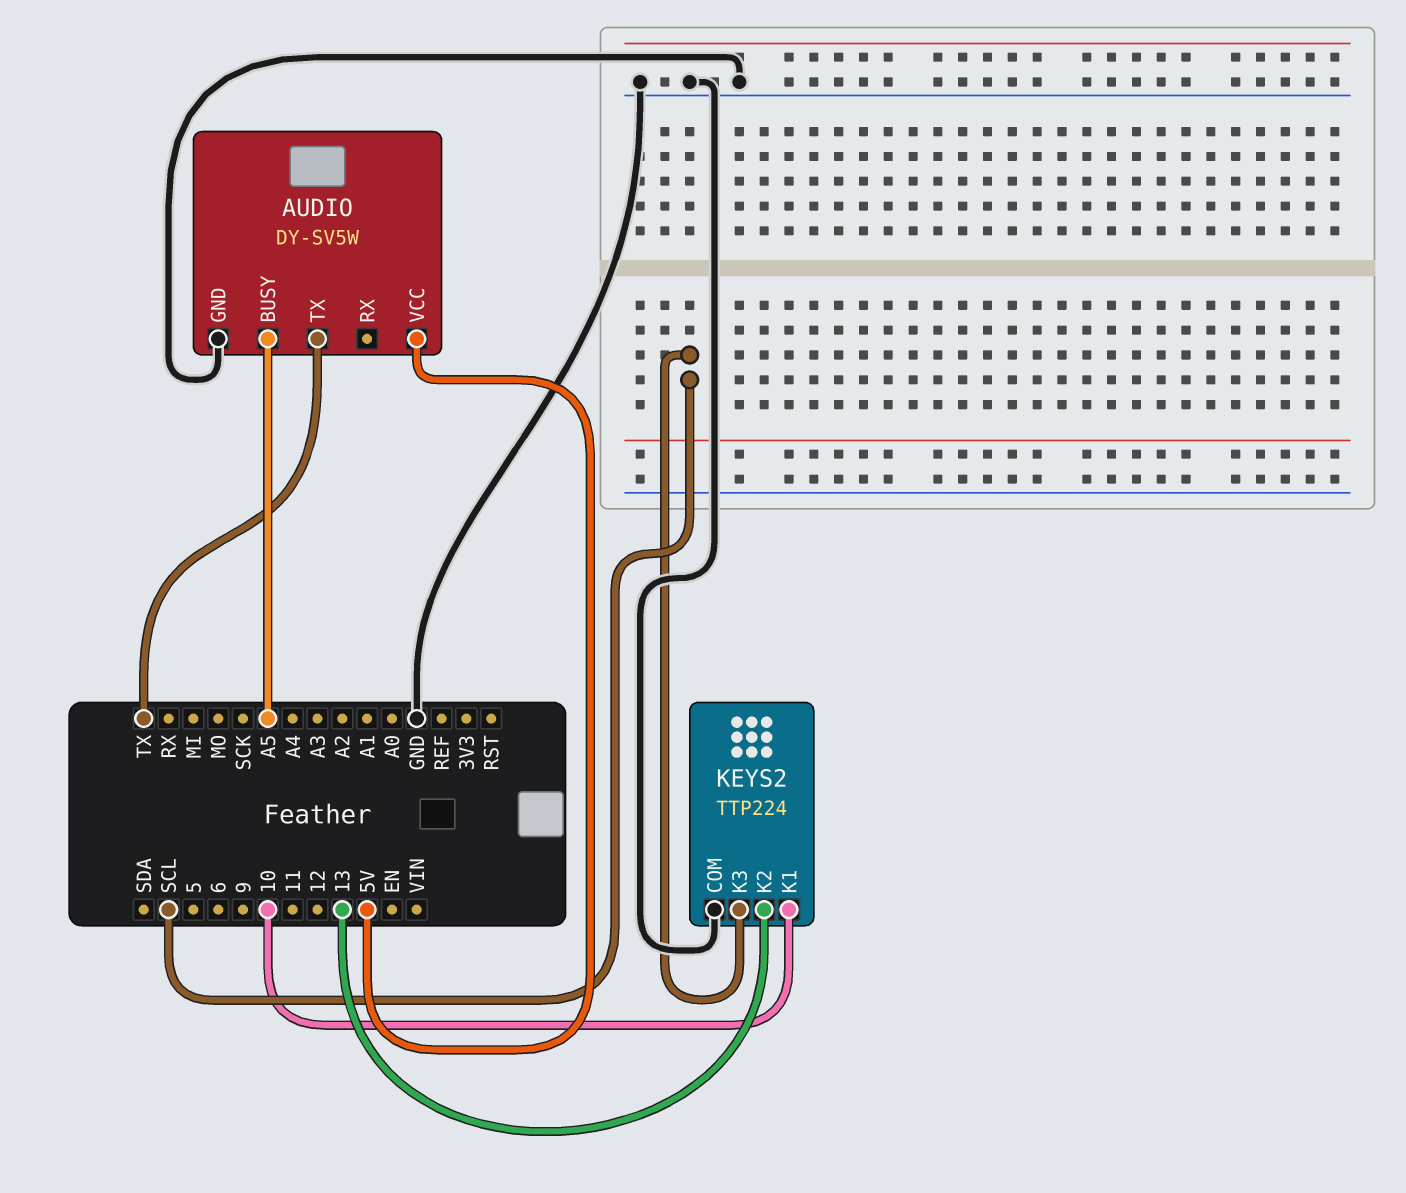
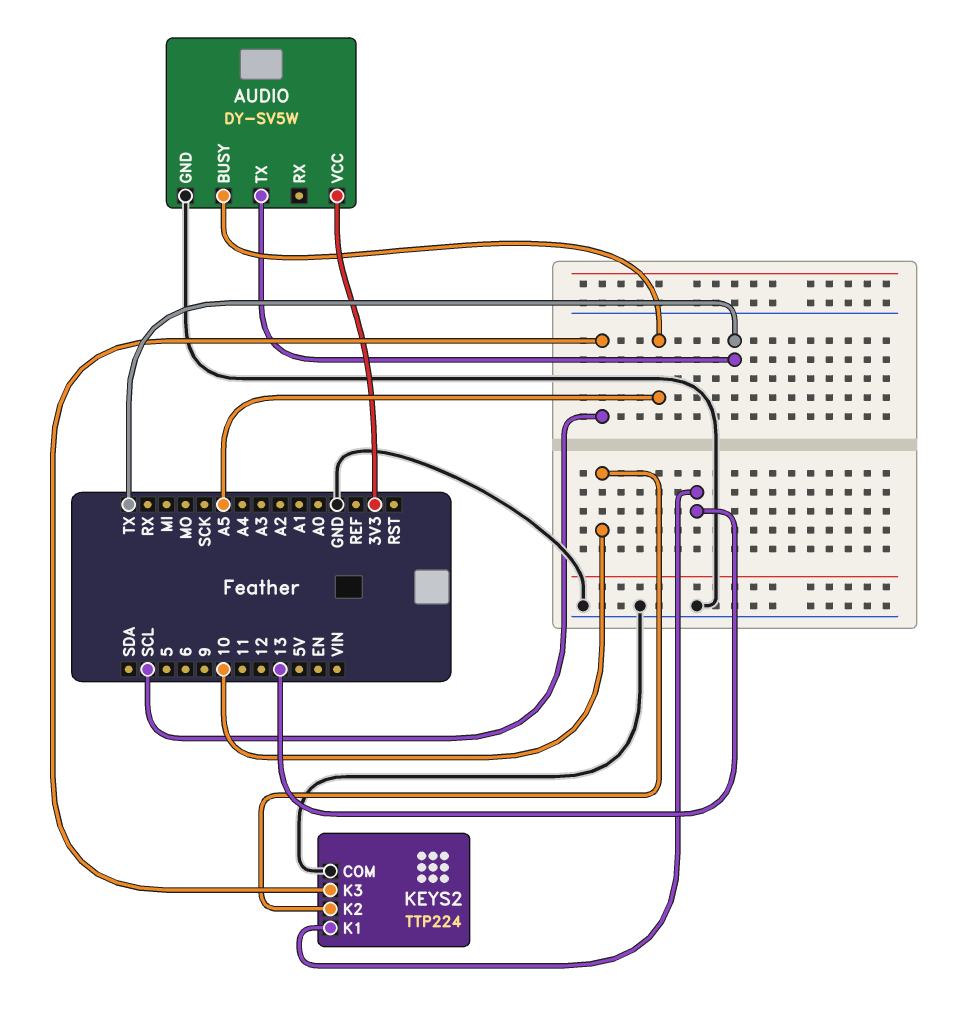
AUDIO pin VCC: 5V -> 3V3
KEYS2 pin K1: 10 -> 13
KEYS2 pin K2: 13 -> 10

